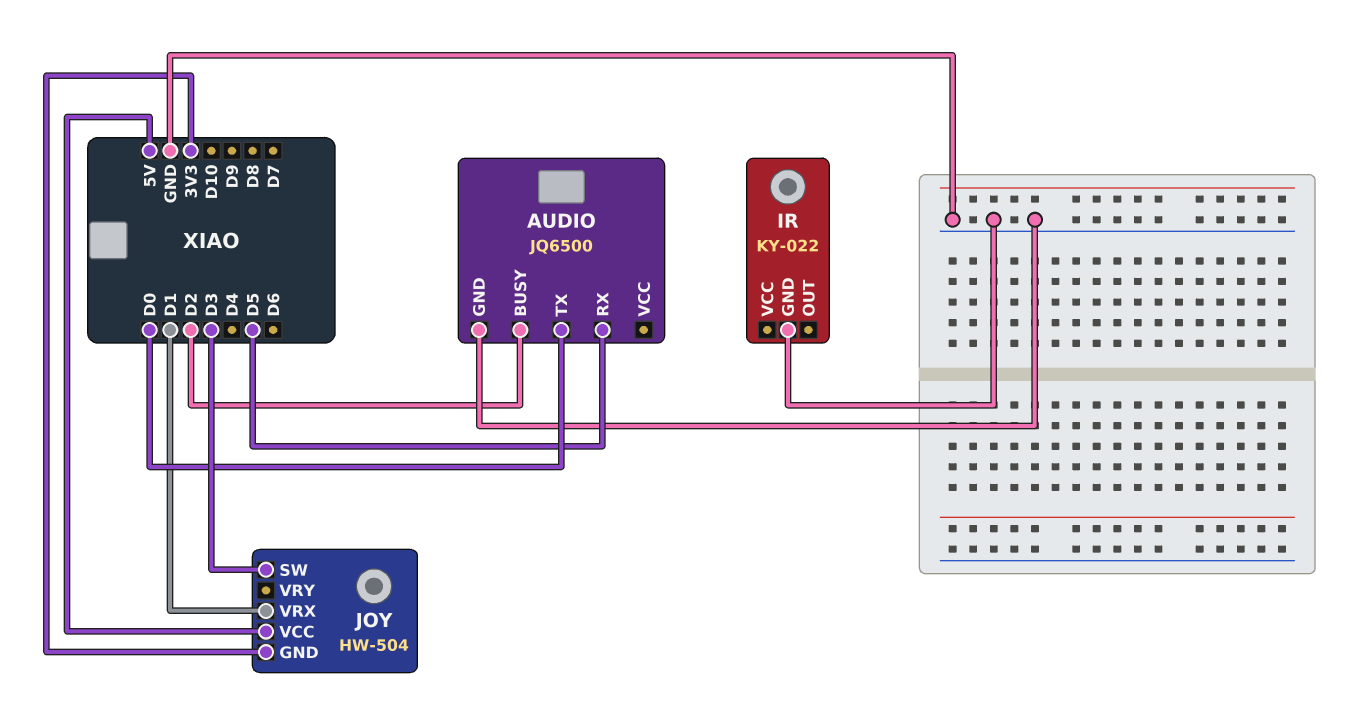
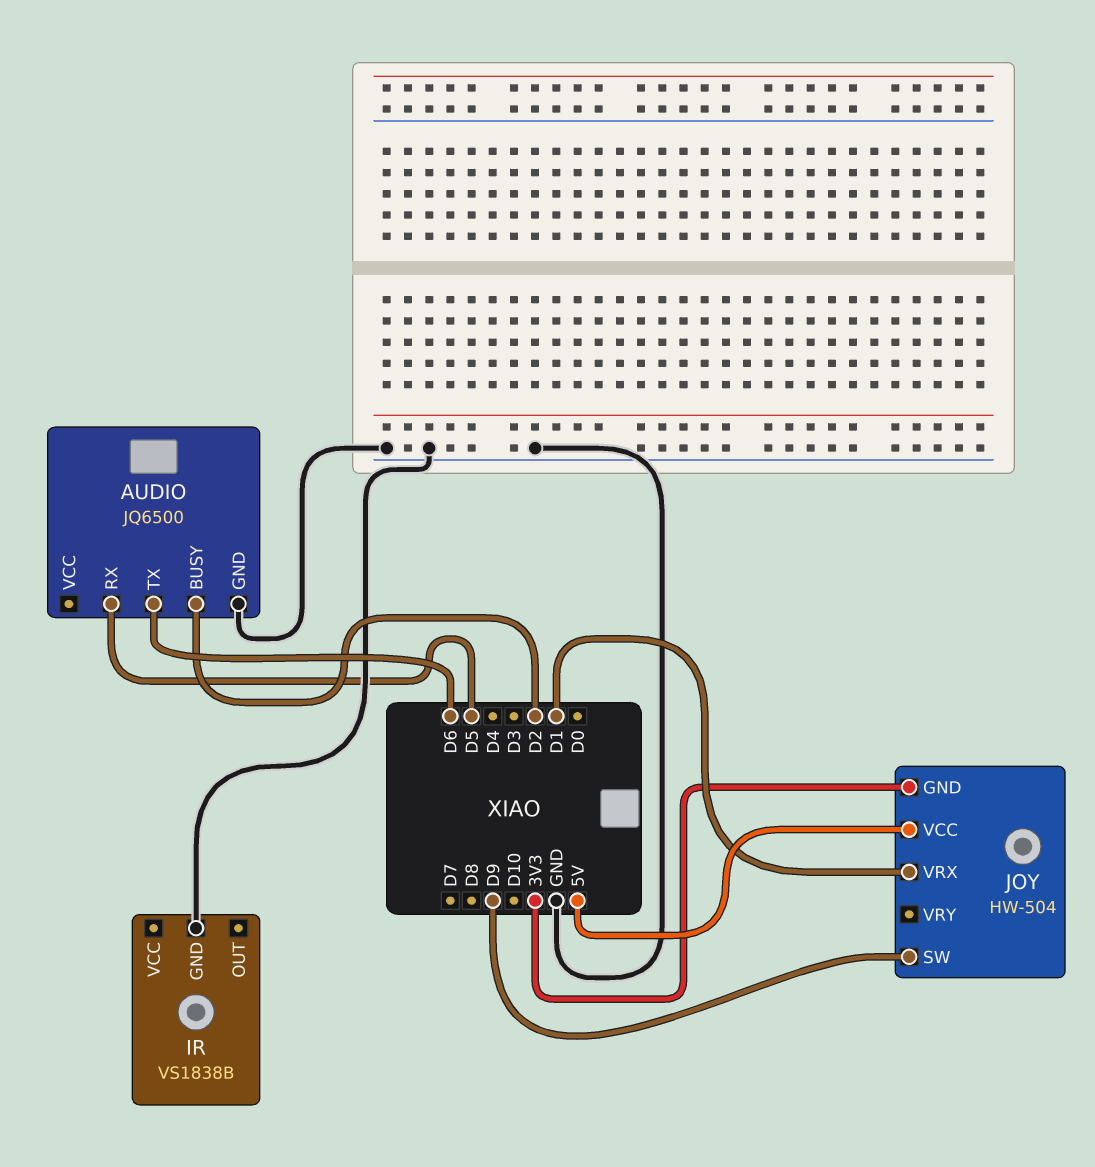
AUDIO pin TX: D0 -> D6
IR: KY-022 -> VS1838B
JOY pin SW: D3 -> D9

